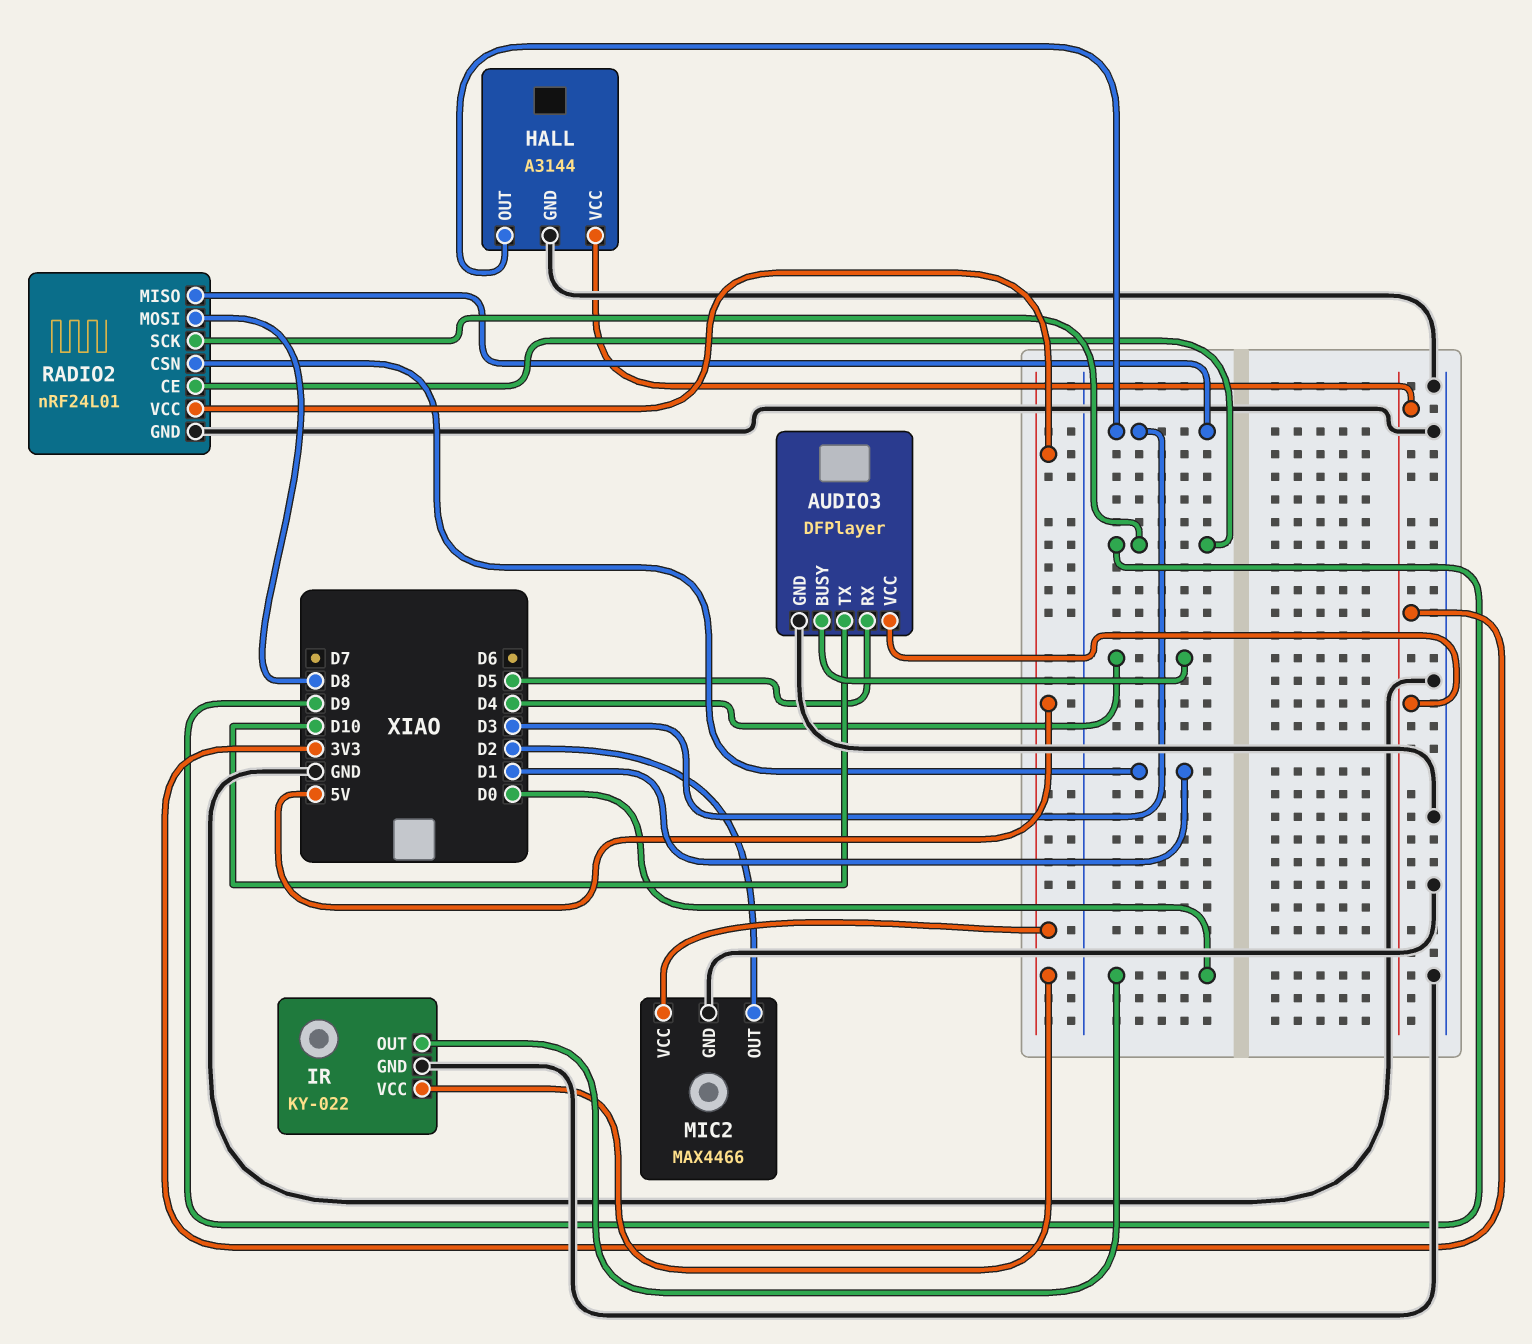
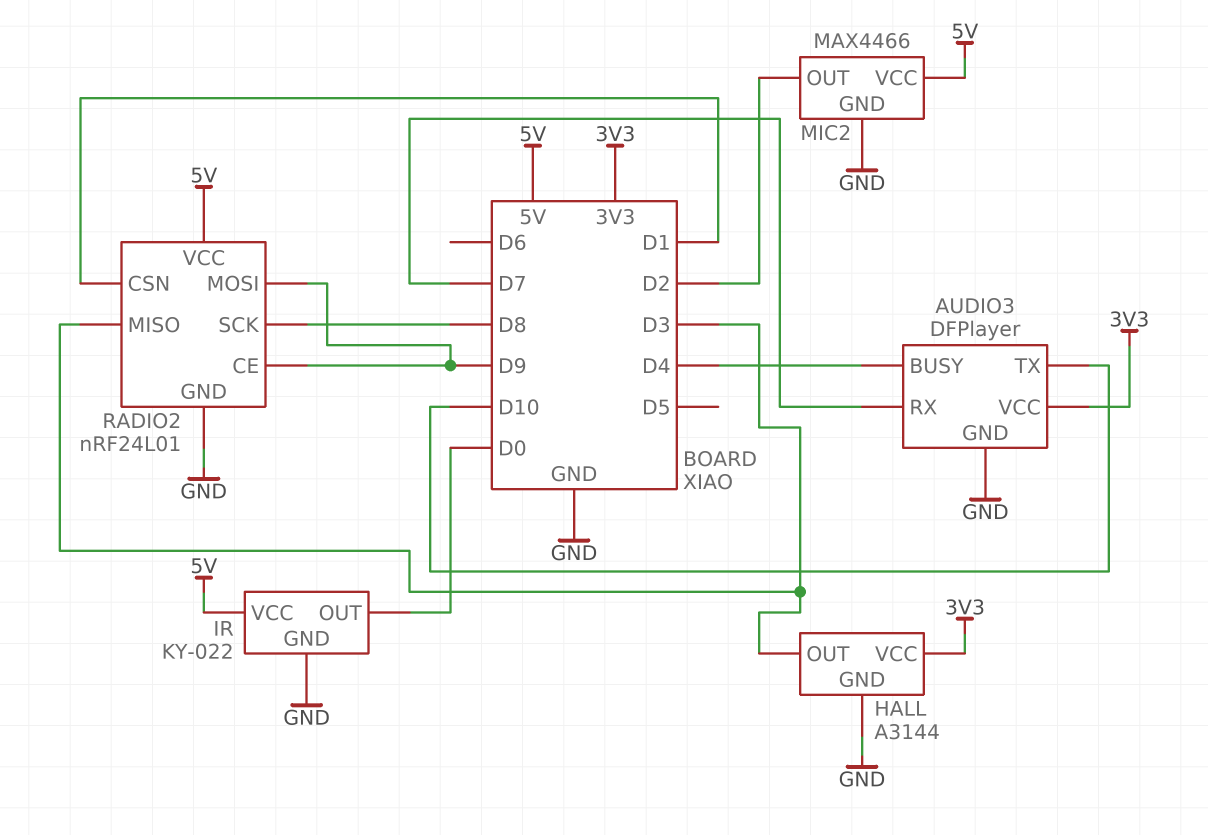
AUDIO3 pin RX: D5 -> D7
RADIO2 pin MOSI: D8 -> D9
RADIO2 pin SCK: D9 -> D8

